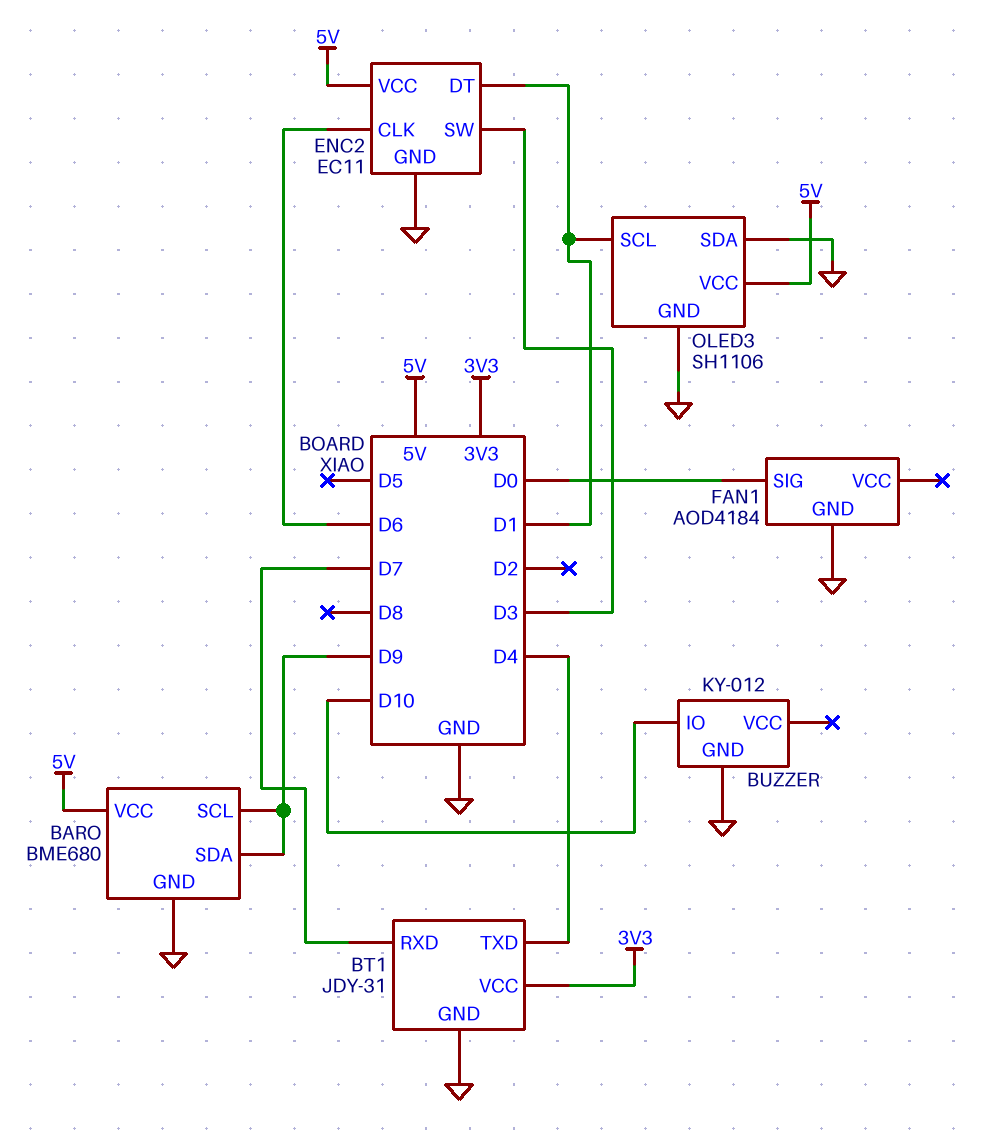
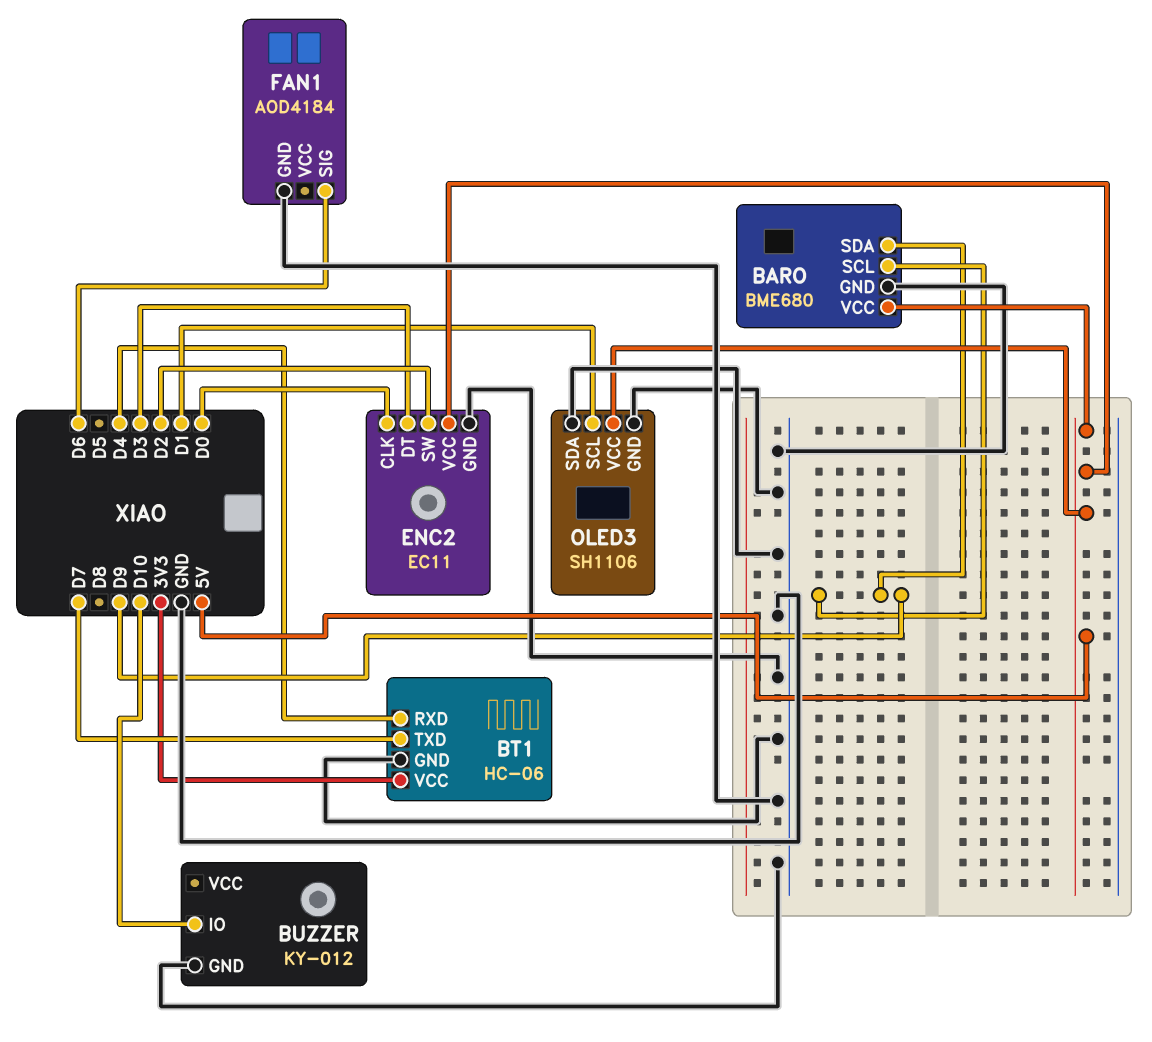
BT1: JDY-31 -> HC-06
BT1 pin RXD: D7 -> D4
BT1 pin TXD: D4 -> D7
ENC2 pin CLK: D6 -> D0
ENC2 pin DT: D1 -> D3
ENC2 pin SW: D3 -> D2
FAN1 pin SIG: D0 -> D6

